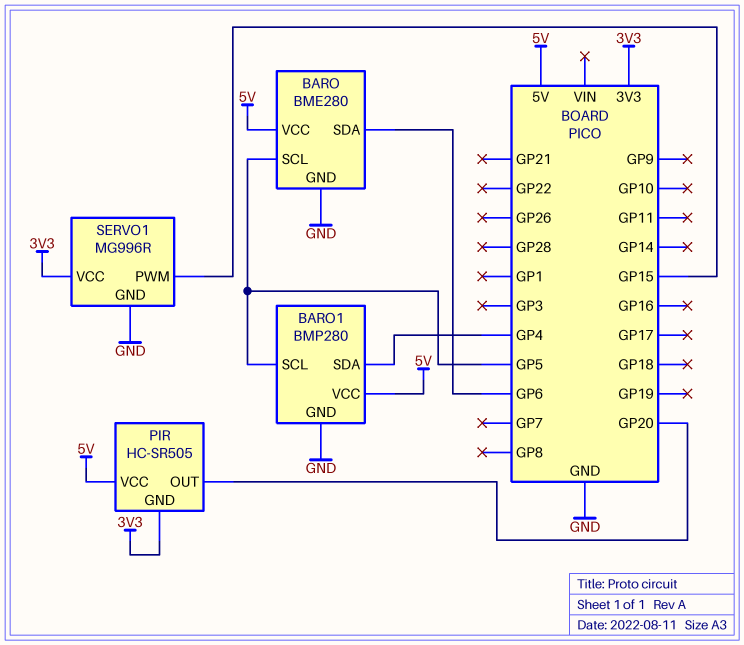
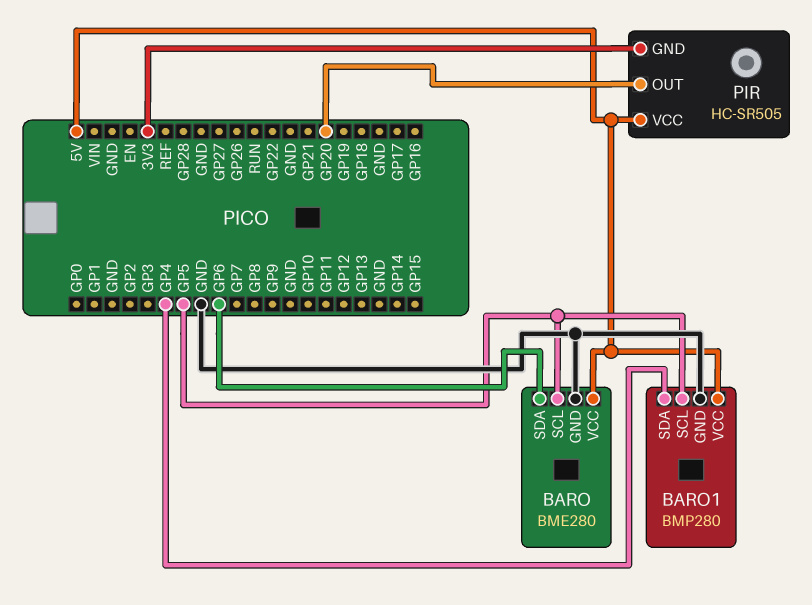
SERVO1: MG996R -> none
SERVO1 pin GND: GND -> none
SERVO1 pin PWM: GP15 -> none
SERVO1 pin VCC: 3V3 -> none

